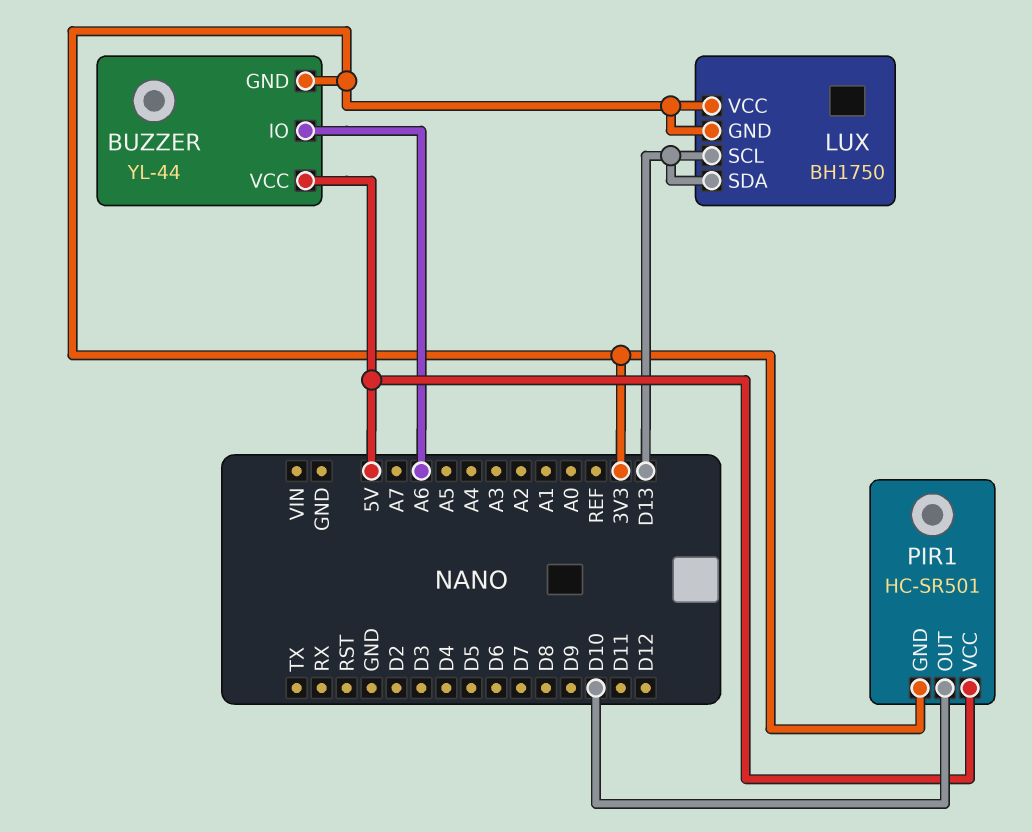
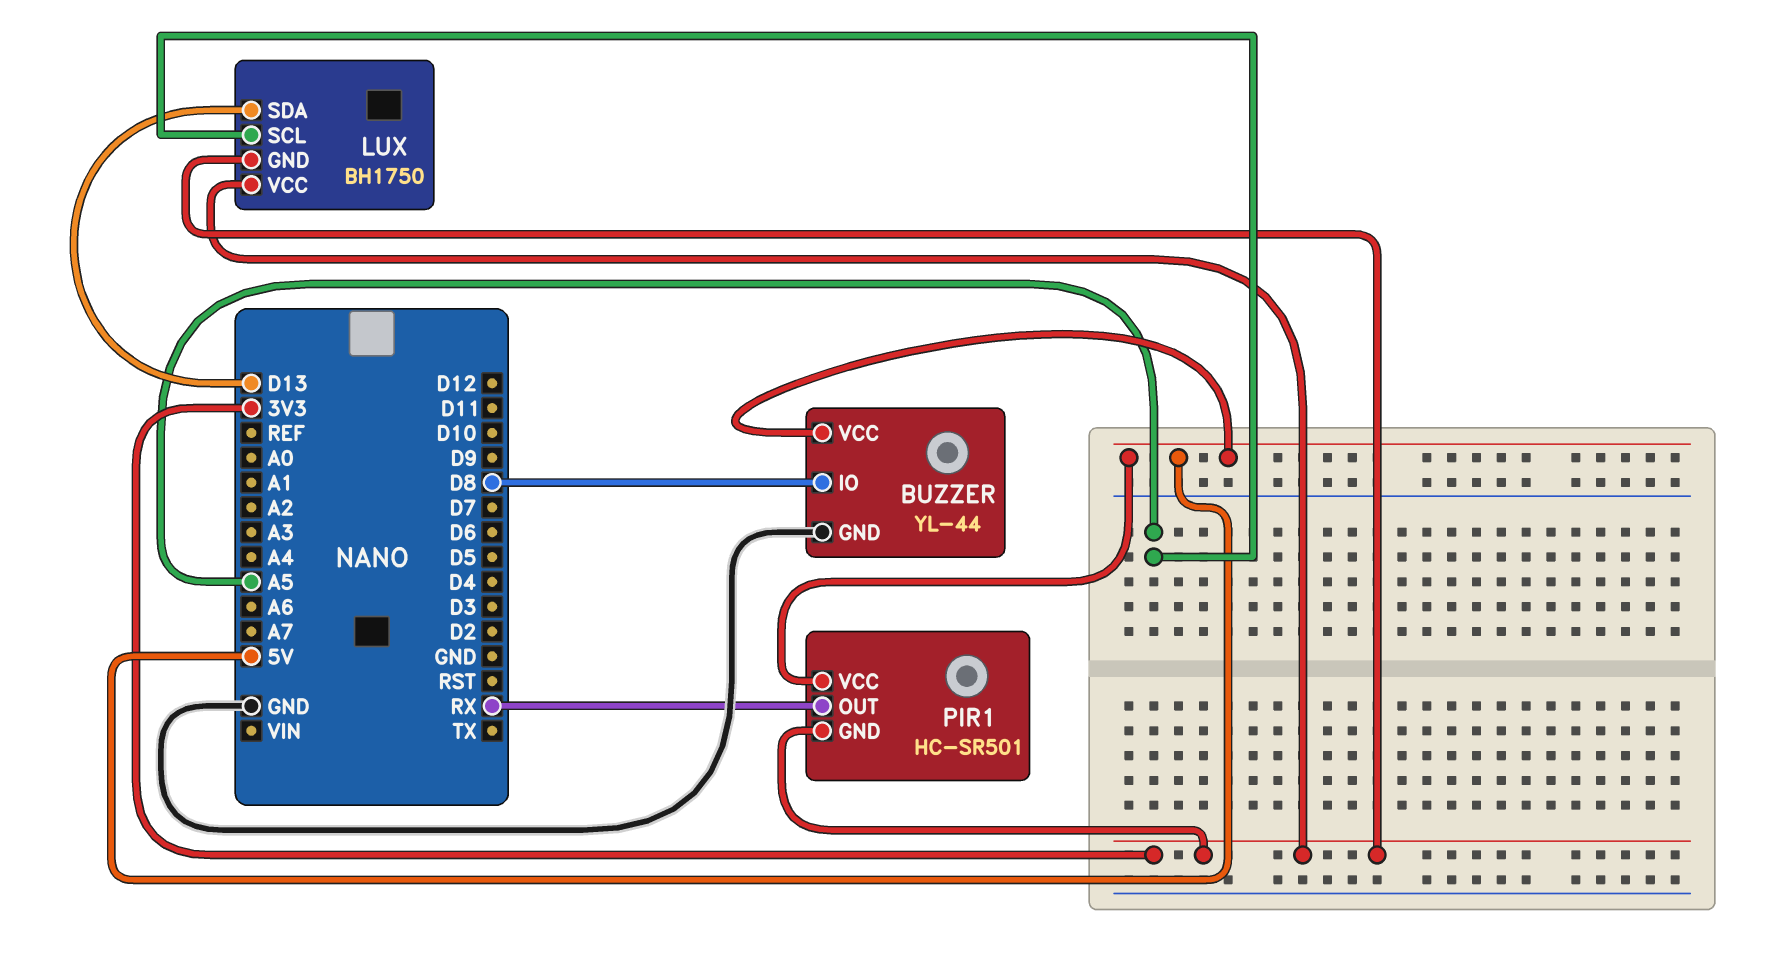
BUZZER pin GND: 3V3 -> GND
BUZZER pin IO: A6 -> D8
LUX pin SCL: D13 -> A5
PIR1 pin OUT: D10 -> RX

